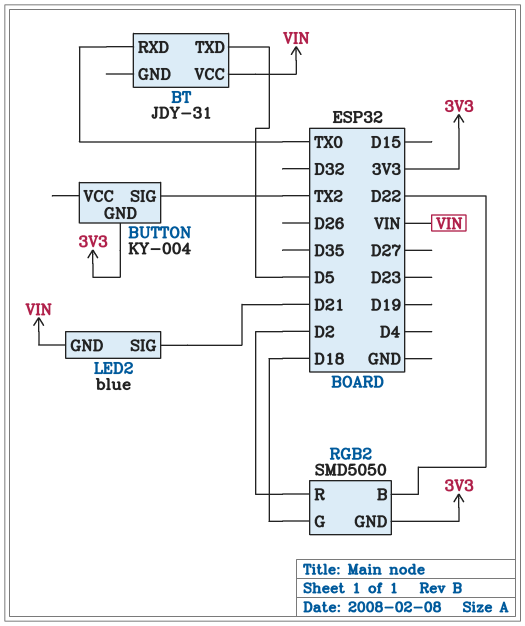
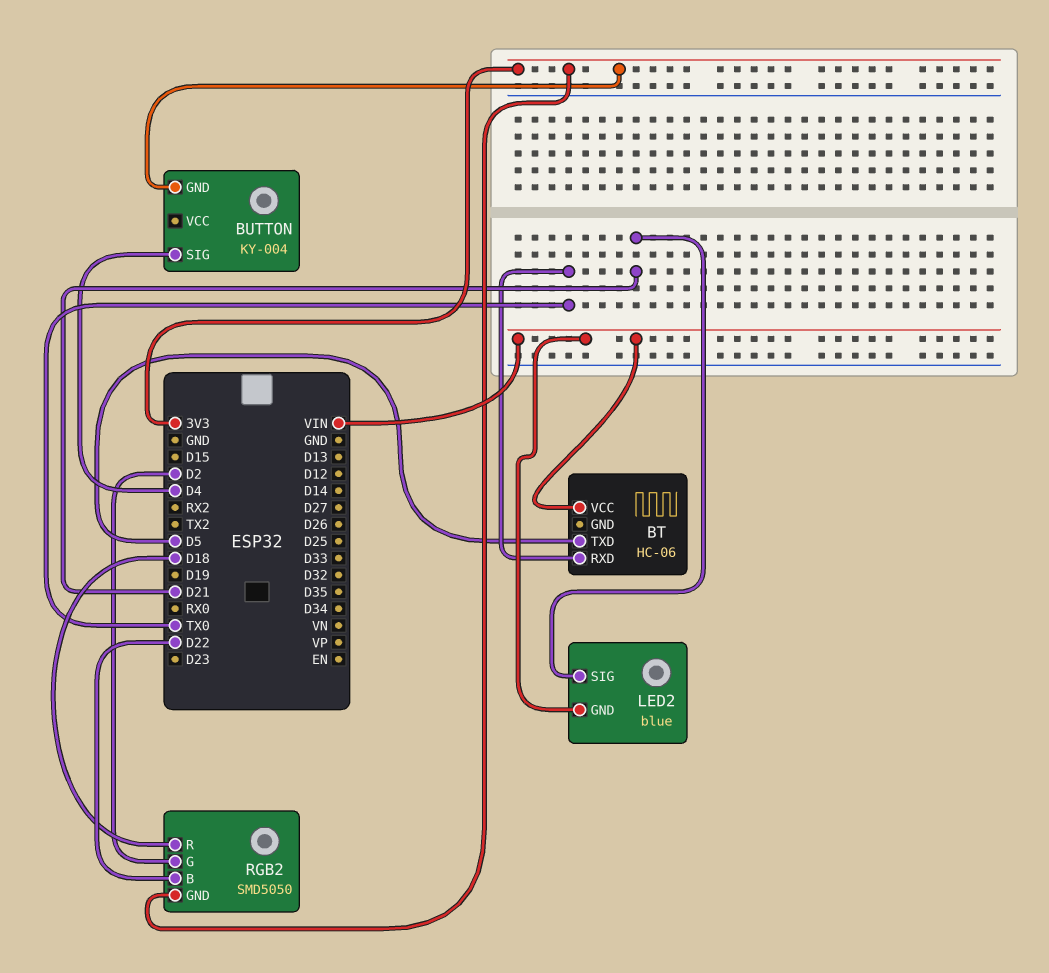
BT: JDY-31 -> HC-06
BUTTON pin SIG: TX2 -> D4
RGB2 pin G: D18 -> D2
RGB2 pin R: D2 -> D18

